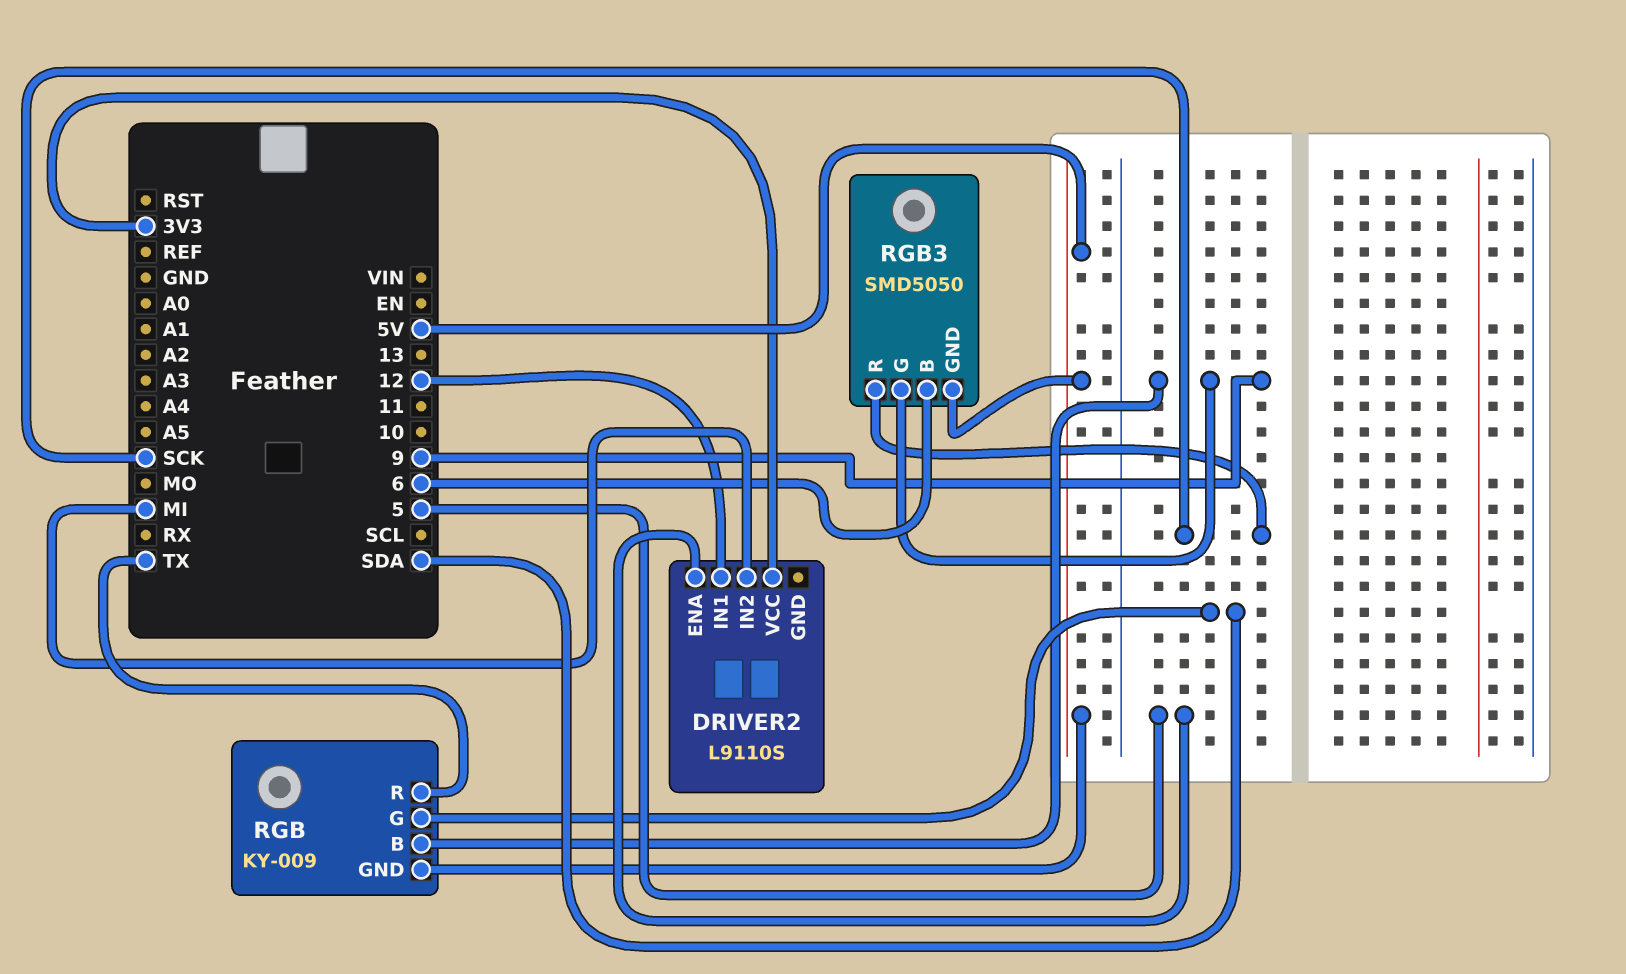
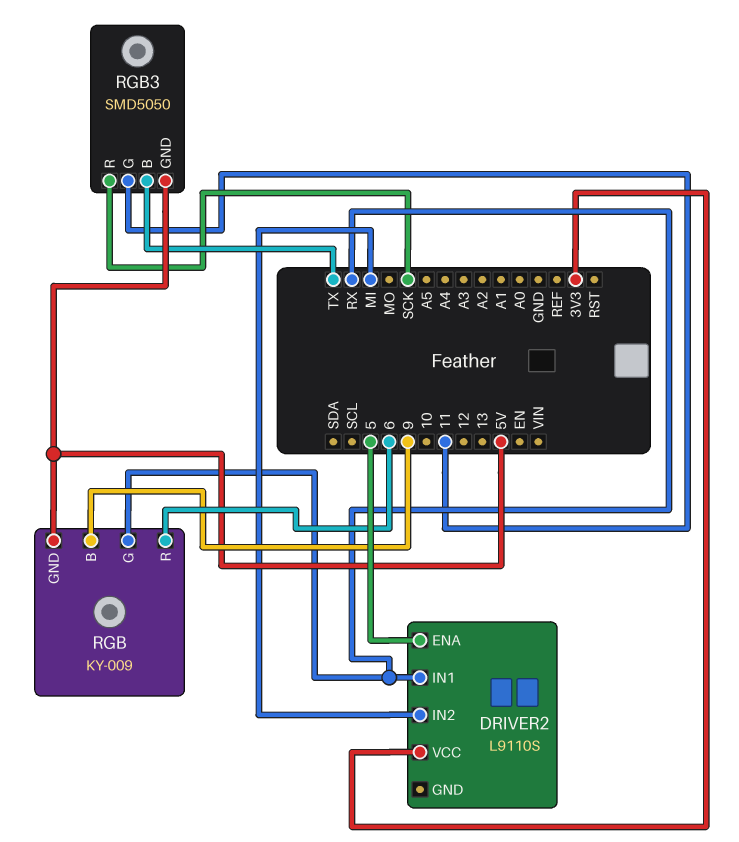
DRIVER2 pin IN1: 12 -> RX
RGB pin G: SDA -> RX
RGB pin R: TX -> 6
RGB3 pin B: 6 -> TX
RGB3 pin G: 9 -> 11

